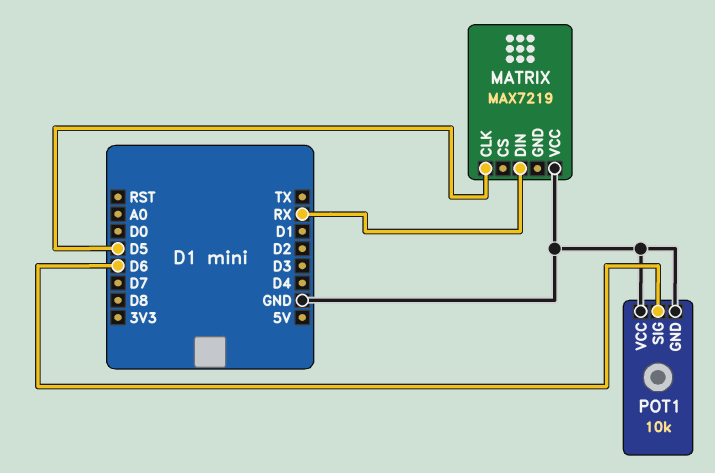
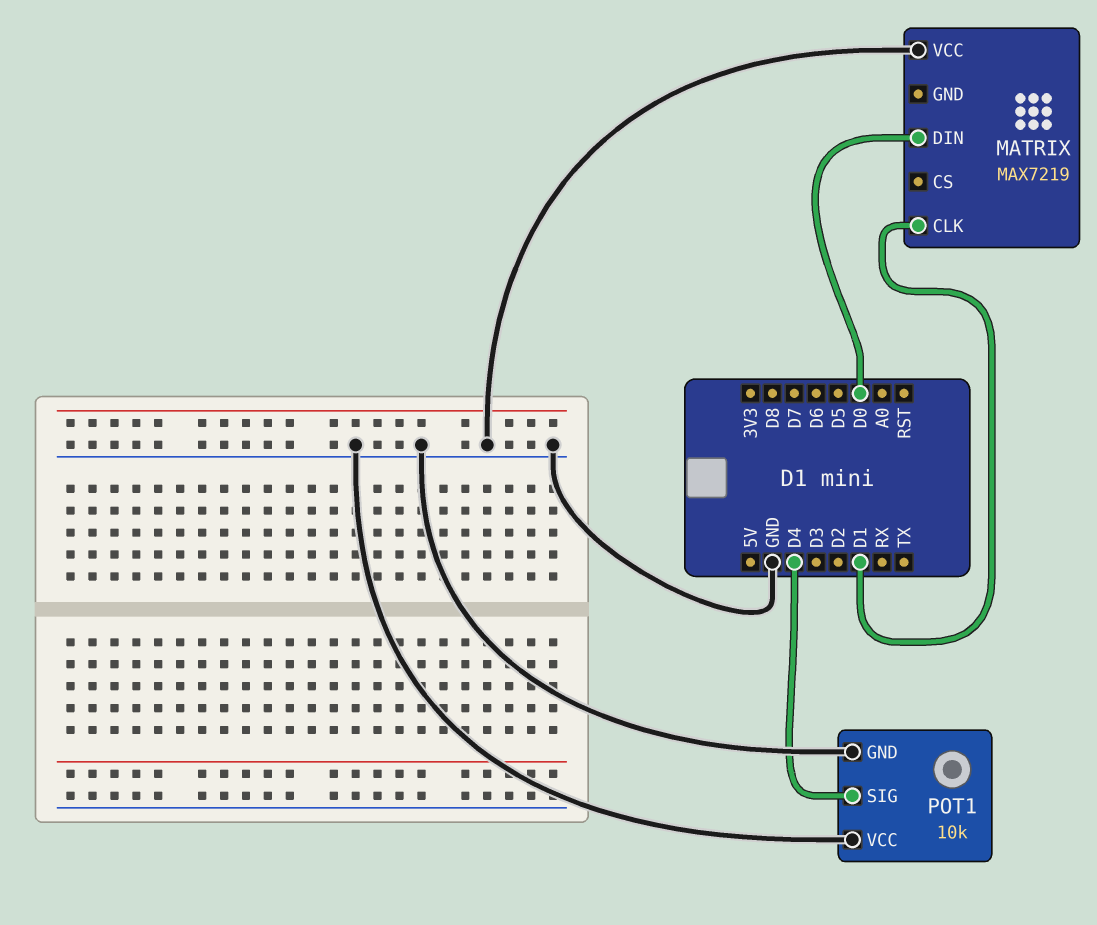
MATRIX pin CLK: D5 -> D1
MATRIX pin DIN: RX -> D0
POT1 pin SIG: D6 -> D4

